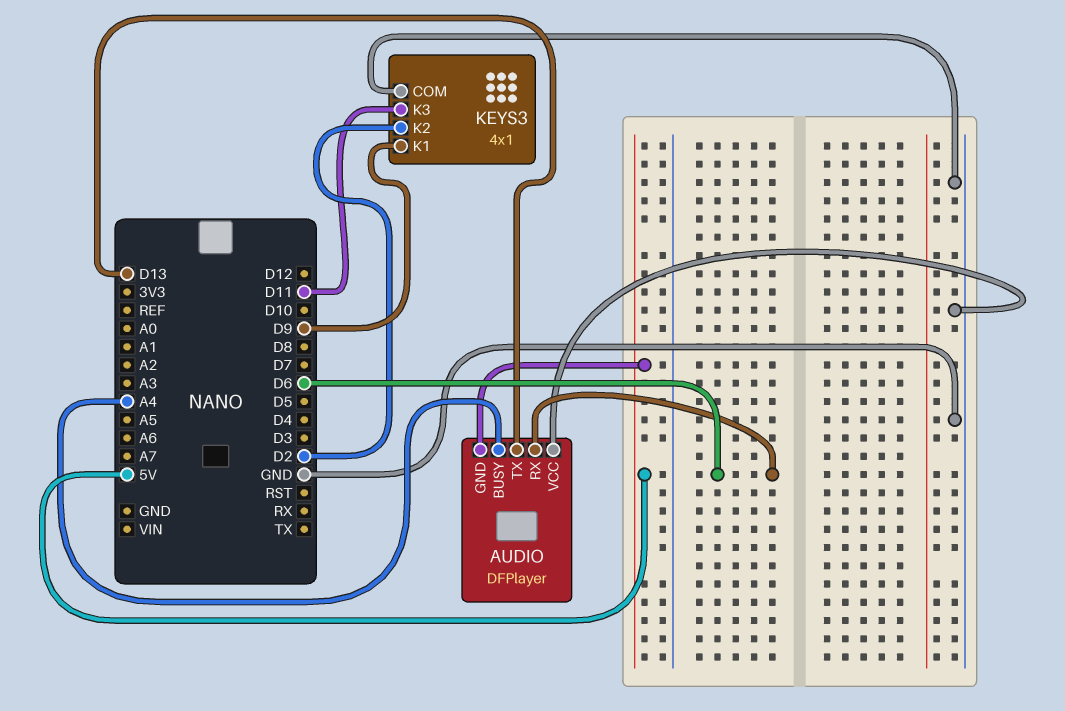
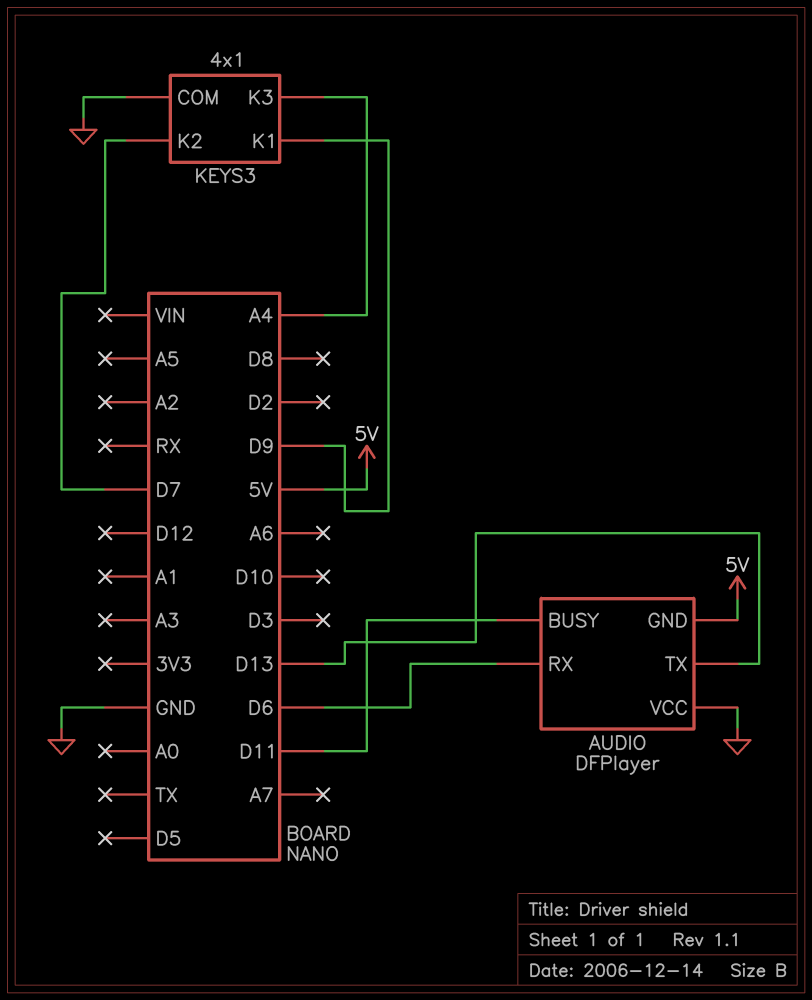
AUDIO pin BUSY: A4 -> D11
KEYS3 pin K2: D2 -> D7
KEYS3 pin K3: D11 -> A4

